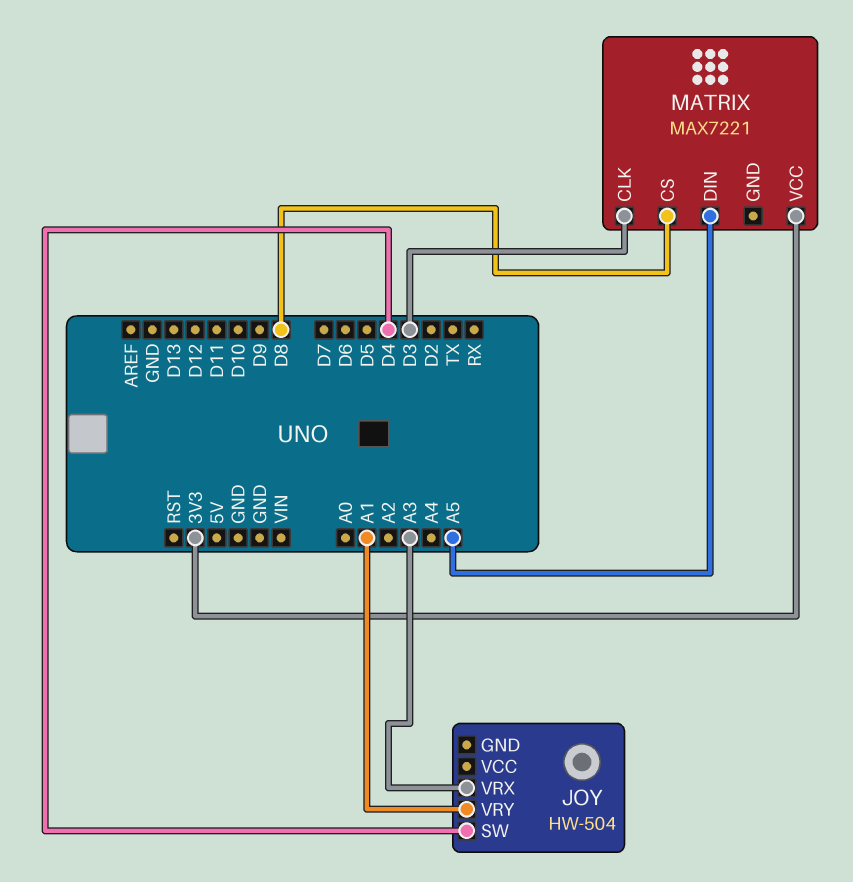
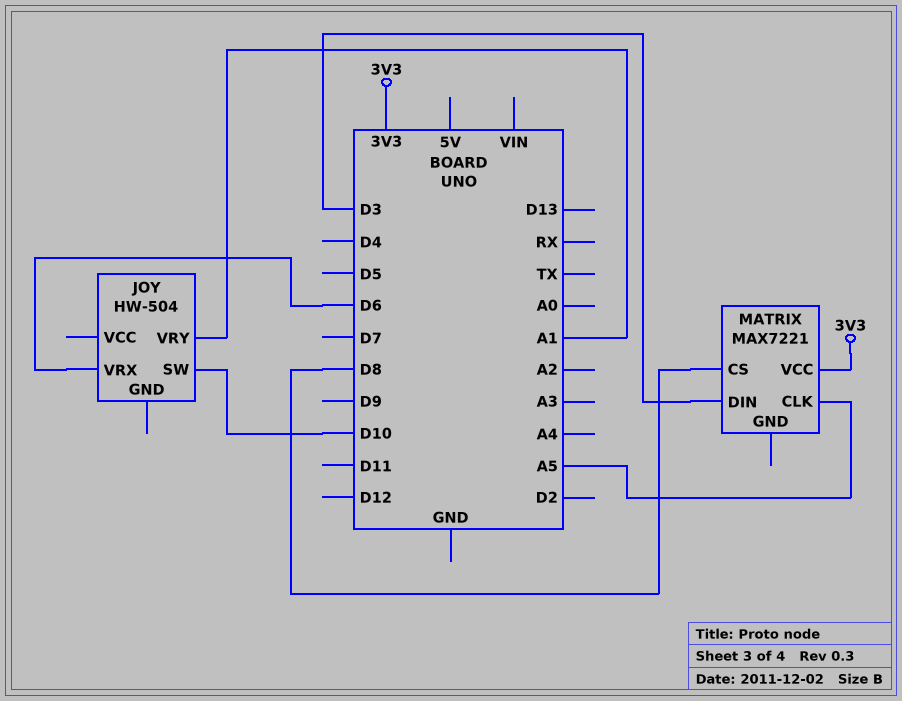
JOY pin SW: D4 -> D10
JOY pin VRX: A3 -> D6
MATRIX pin CLK: D3 -> A5
MATRIX pin DIN: A5 -> D3

